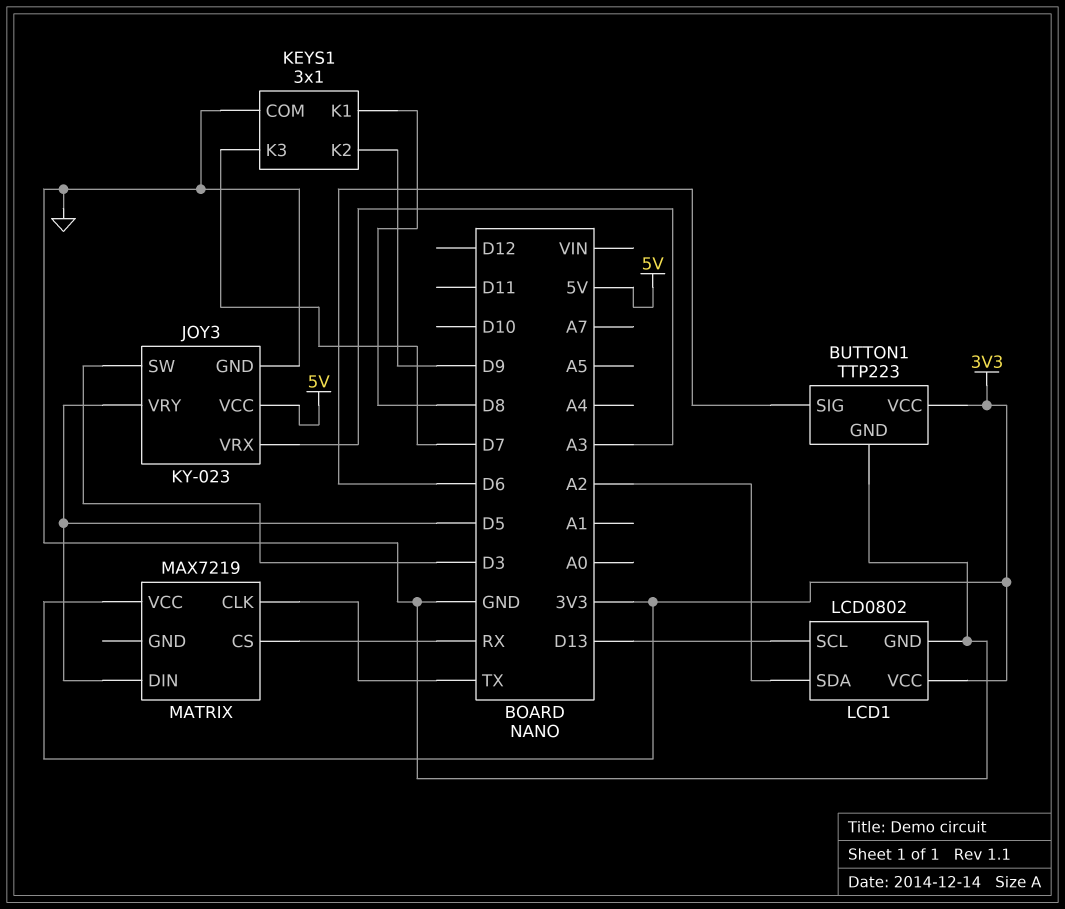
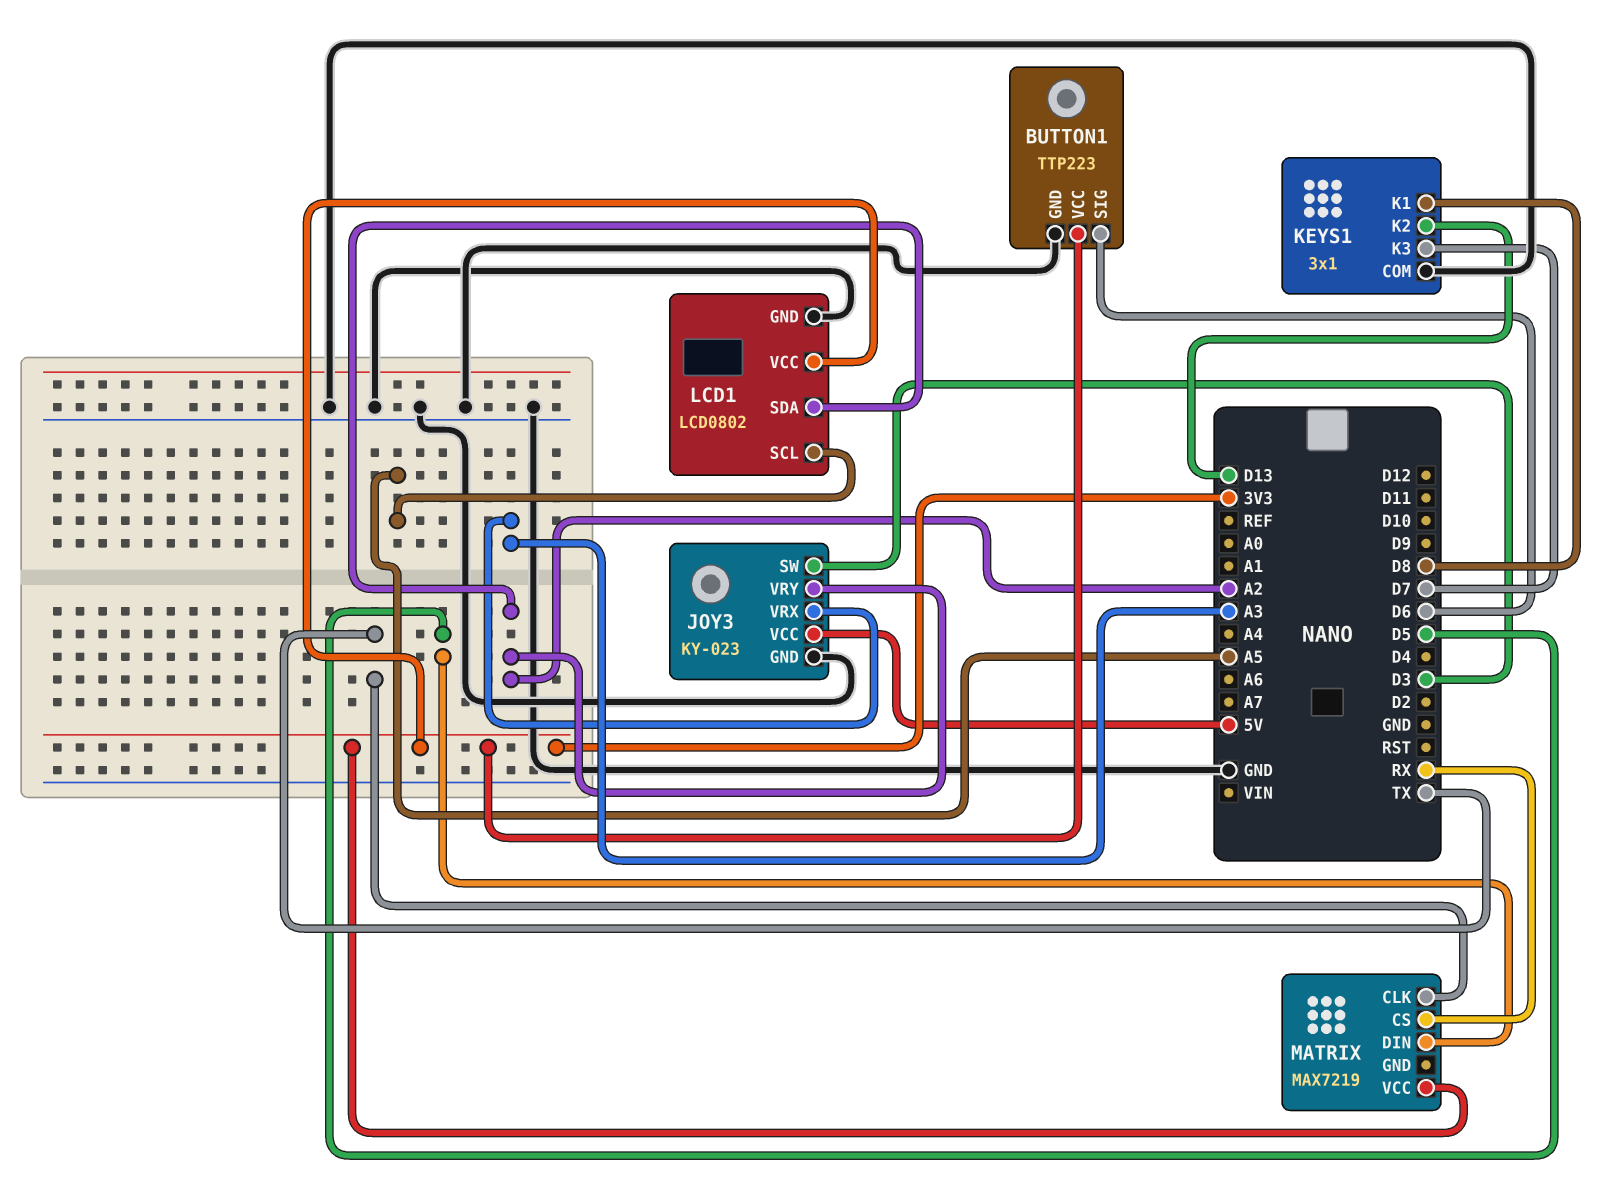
JOY3 pin VRY: D5 -> A2
KEYS1 pin K2: D9 -> D13
LCD1 pin SCL: D13 -> A5

